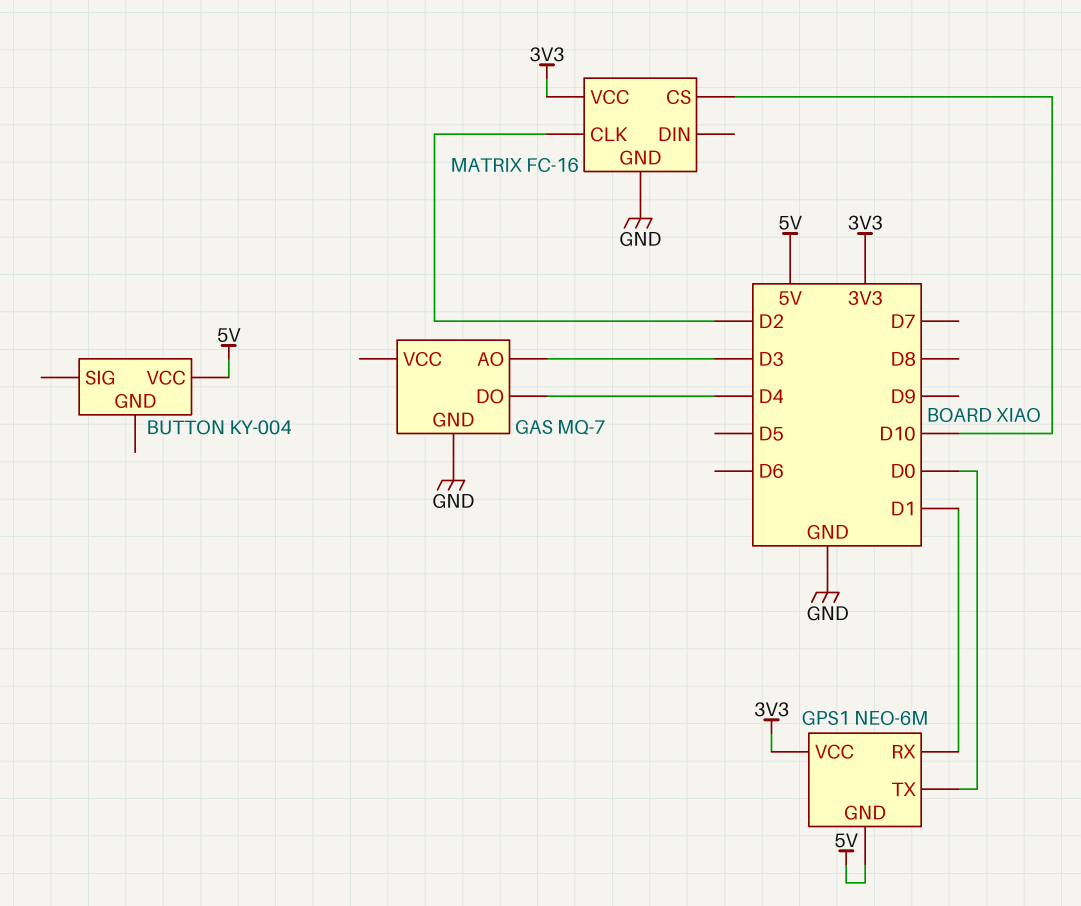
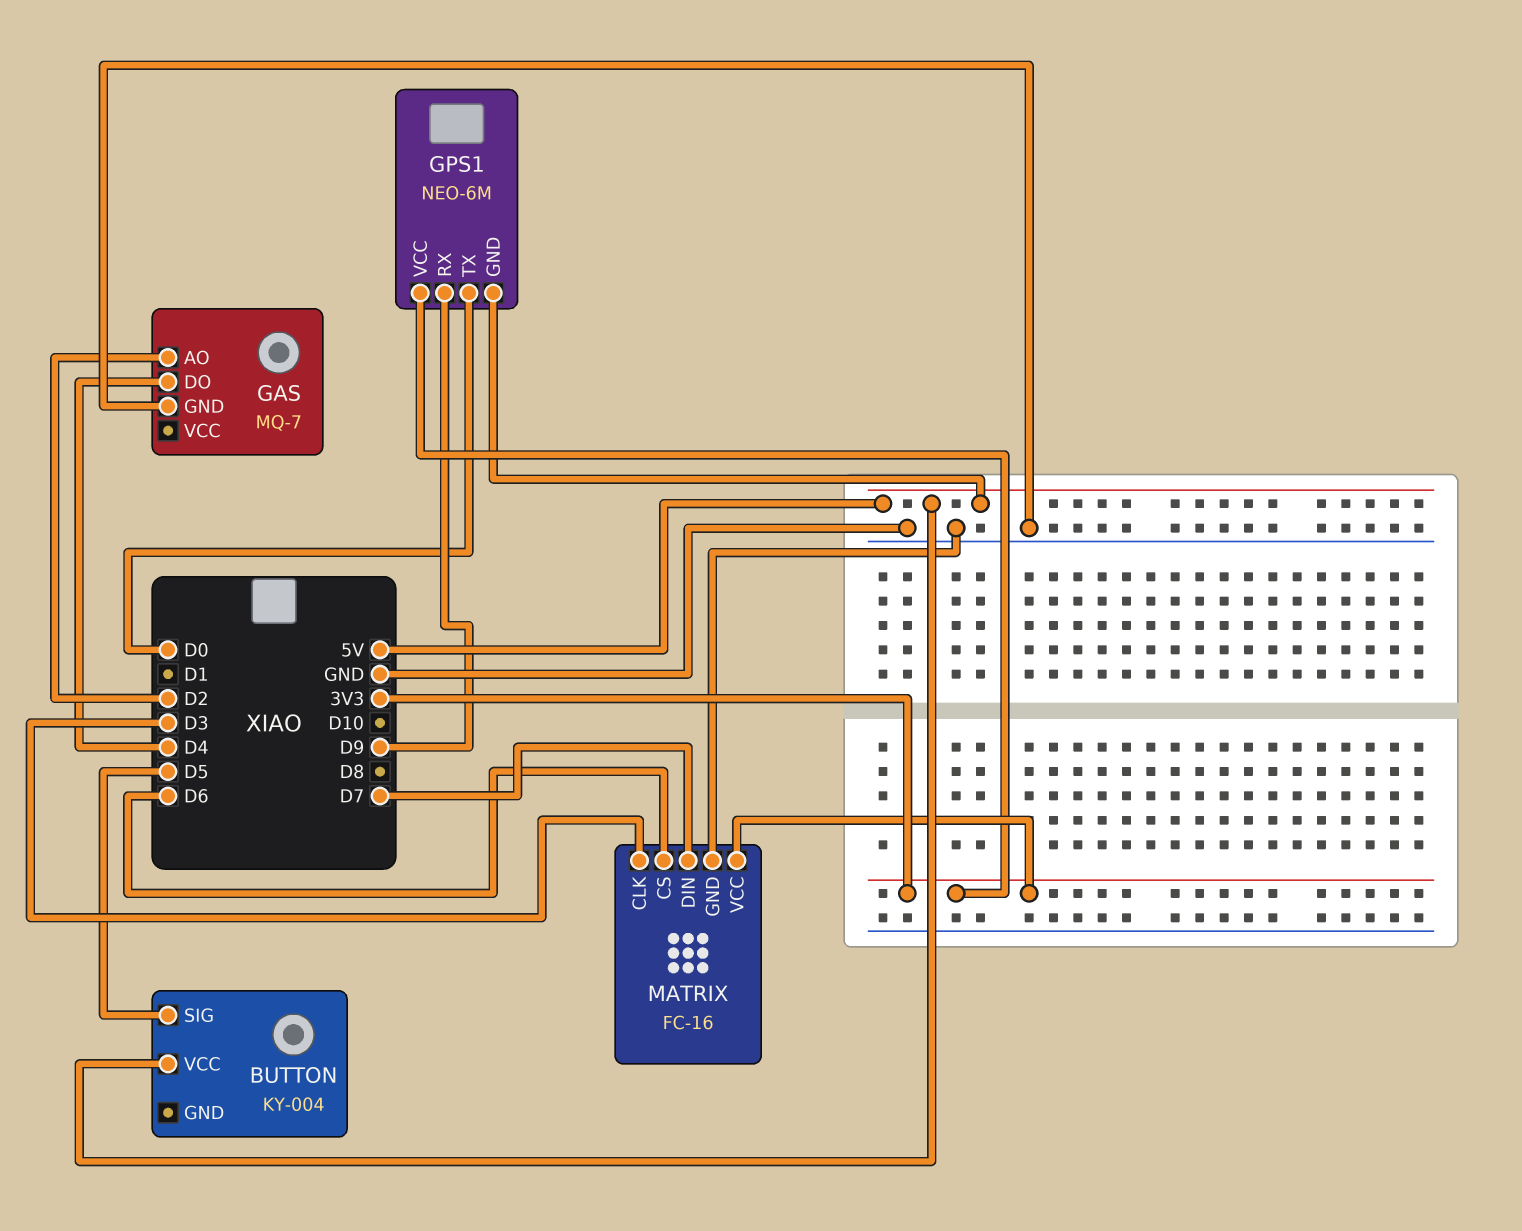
BUTTON pin SIG: none -> D5
GAS pin AO: D3 -> D2
GPS1 pin RX: D1 -> D9
MATRIX pin CLK: D2 -> D3
MATRIX pin CS: D10 -> D6
MATRIX pin DIN: none -> D7

